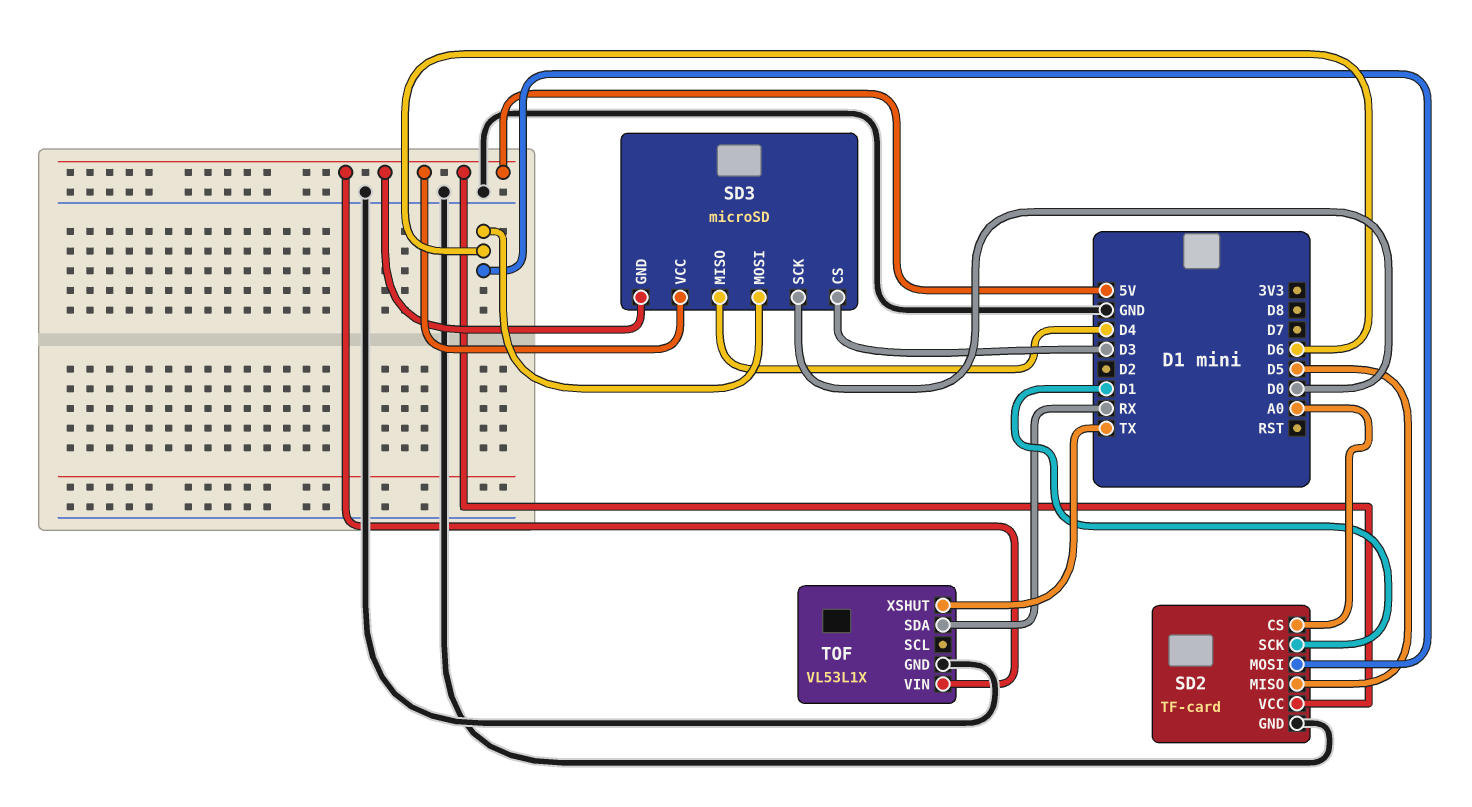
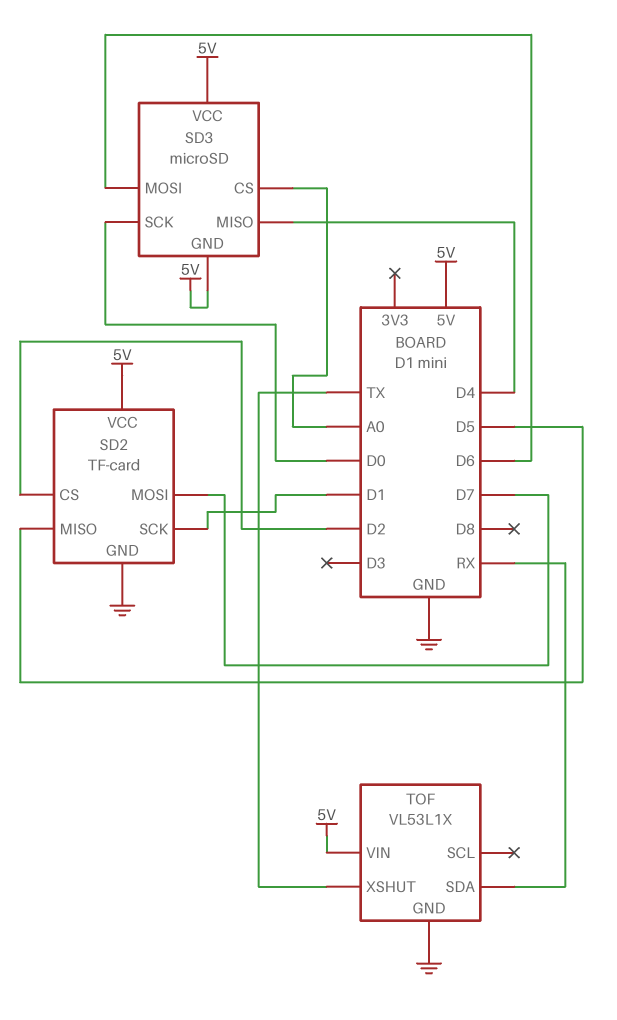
SD2 pin CS: A0 -> D2
SD2 pin MOSI: D6 -> D7
SD3 pin CS: D3 -> A0

